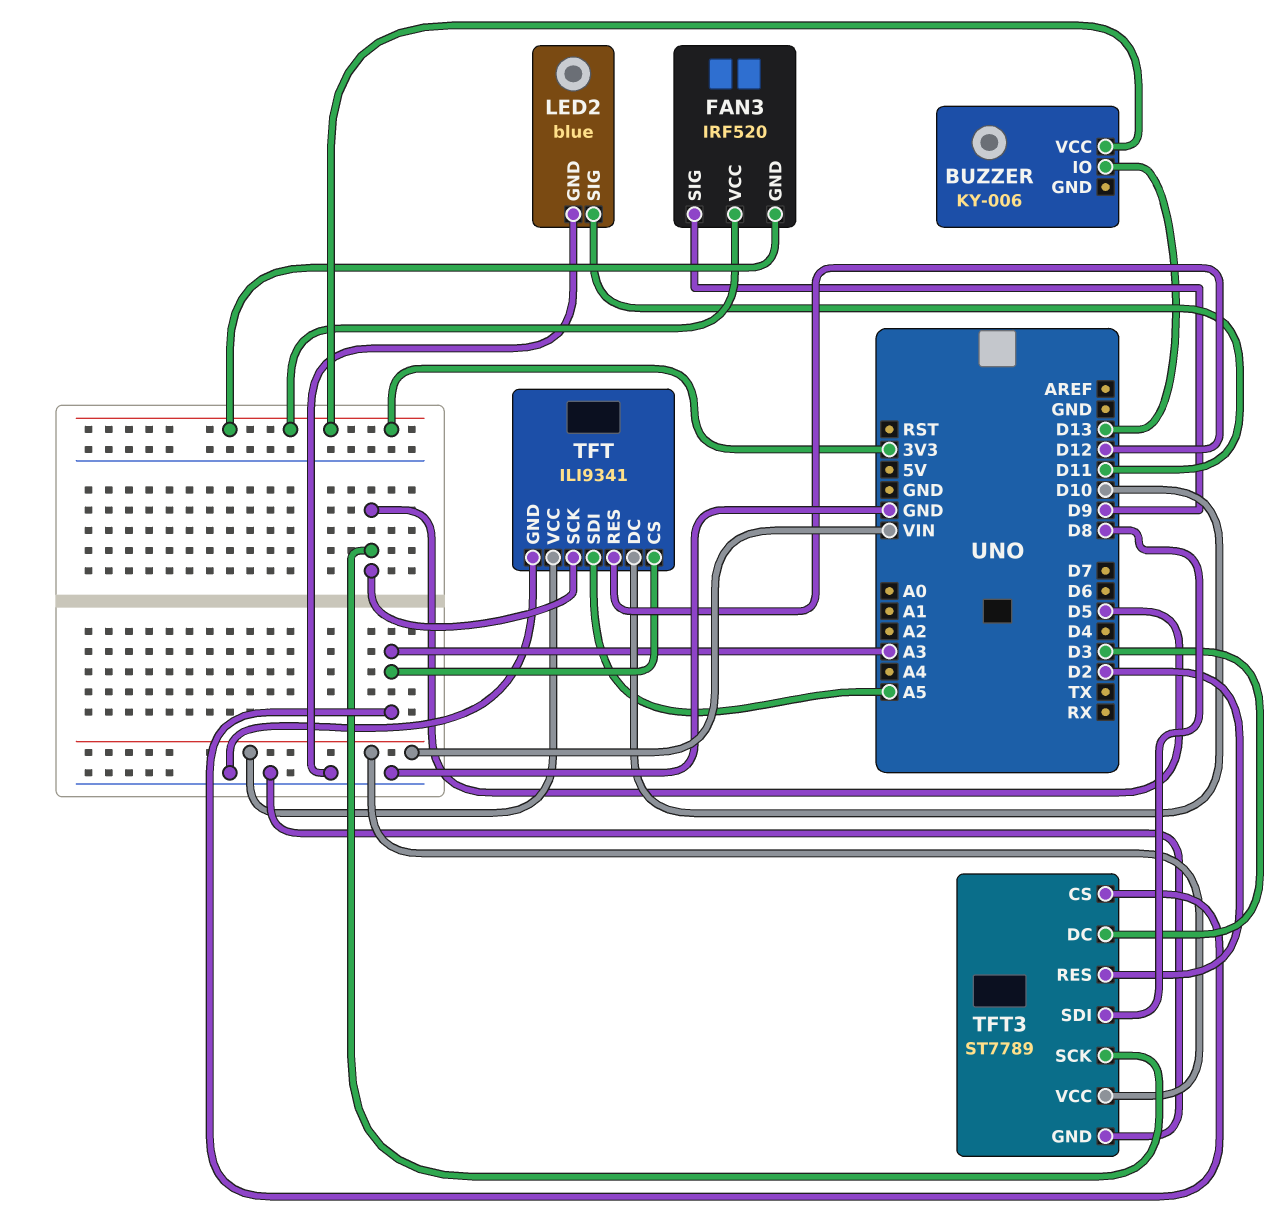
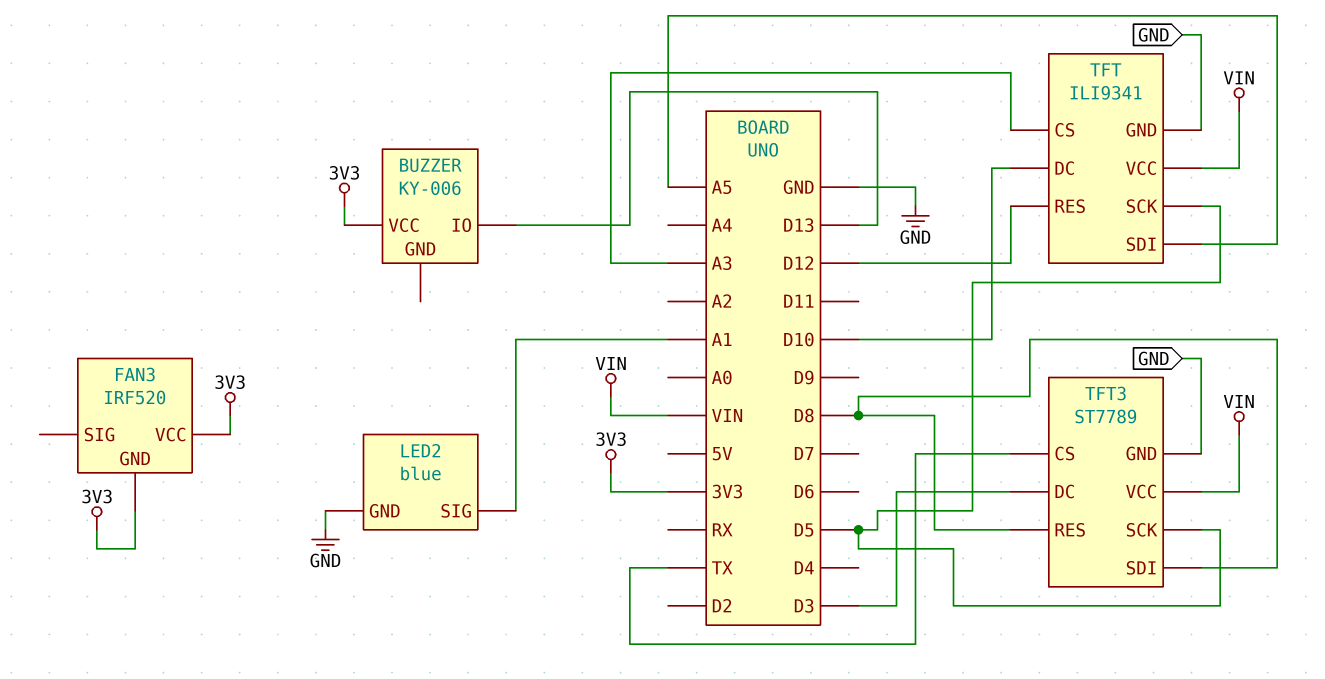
FAN3 pin SIG: D9 -> none
LED2 pin SIG: D11 -> A1
TFT3 pin CS: A3 -> TX
TFT3 pin RES: D2 -> D8

